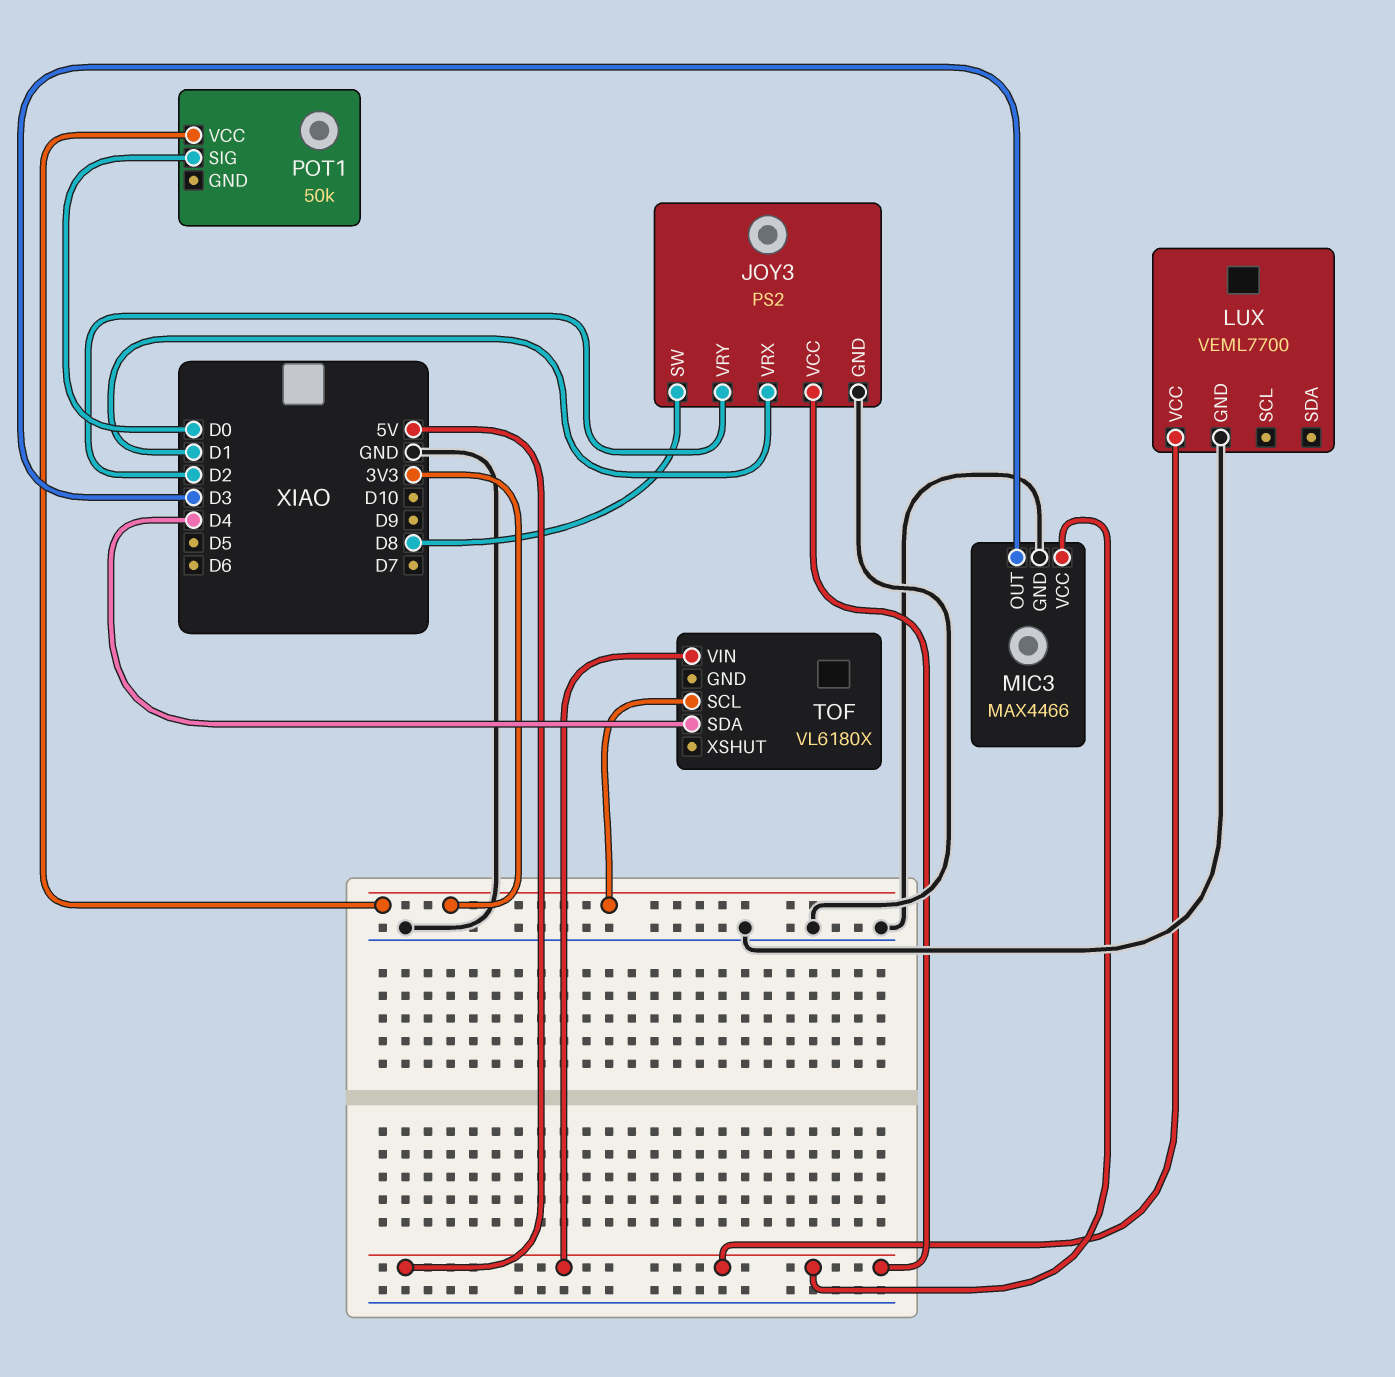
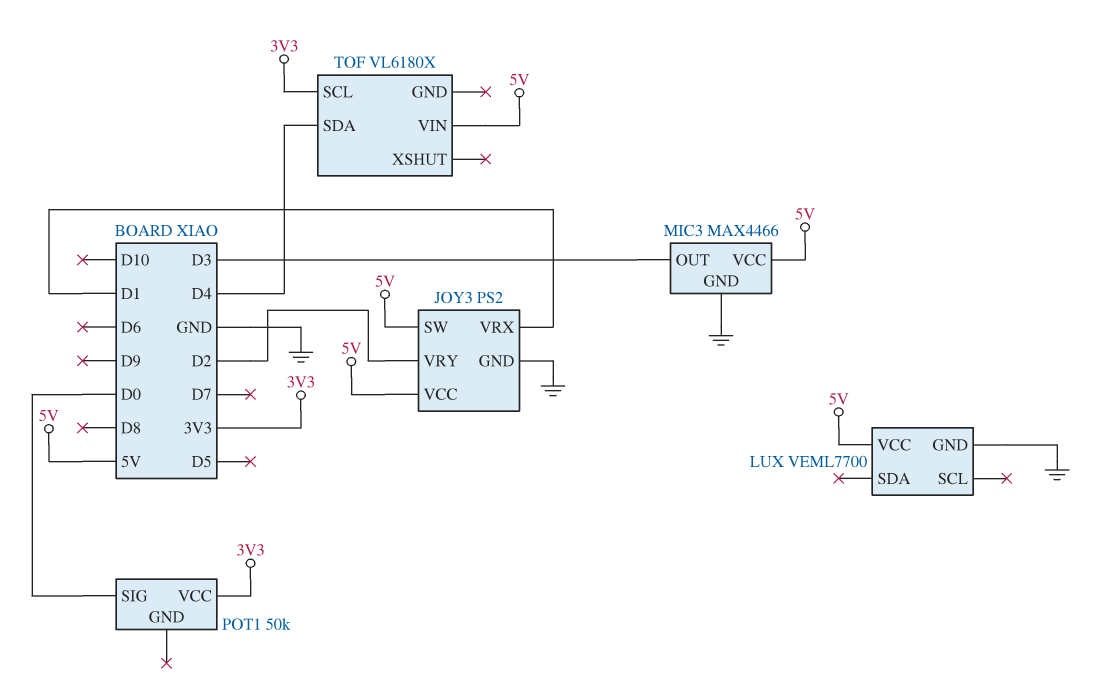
JOY3 pin SW: D8 -> 5V

